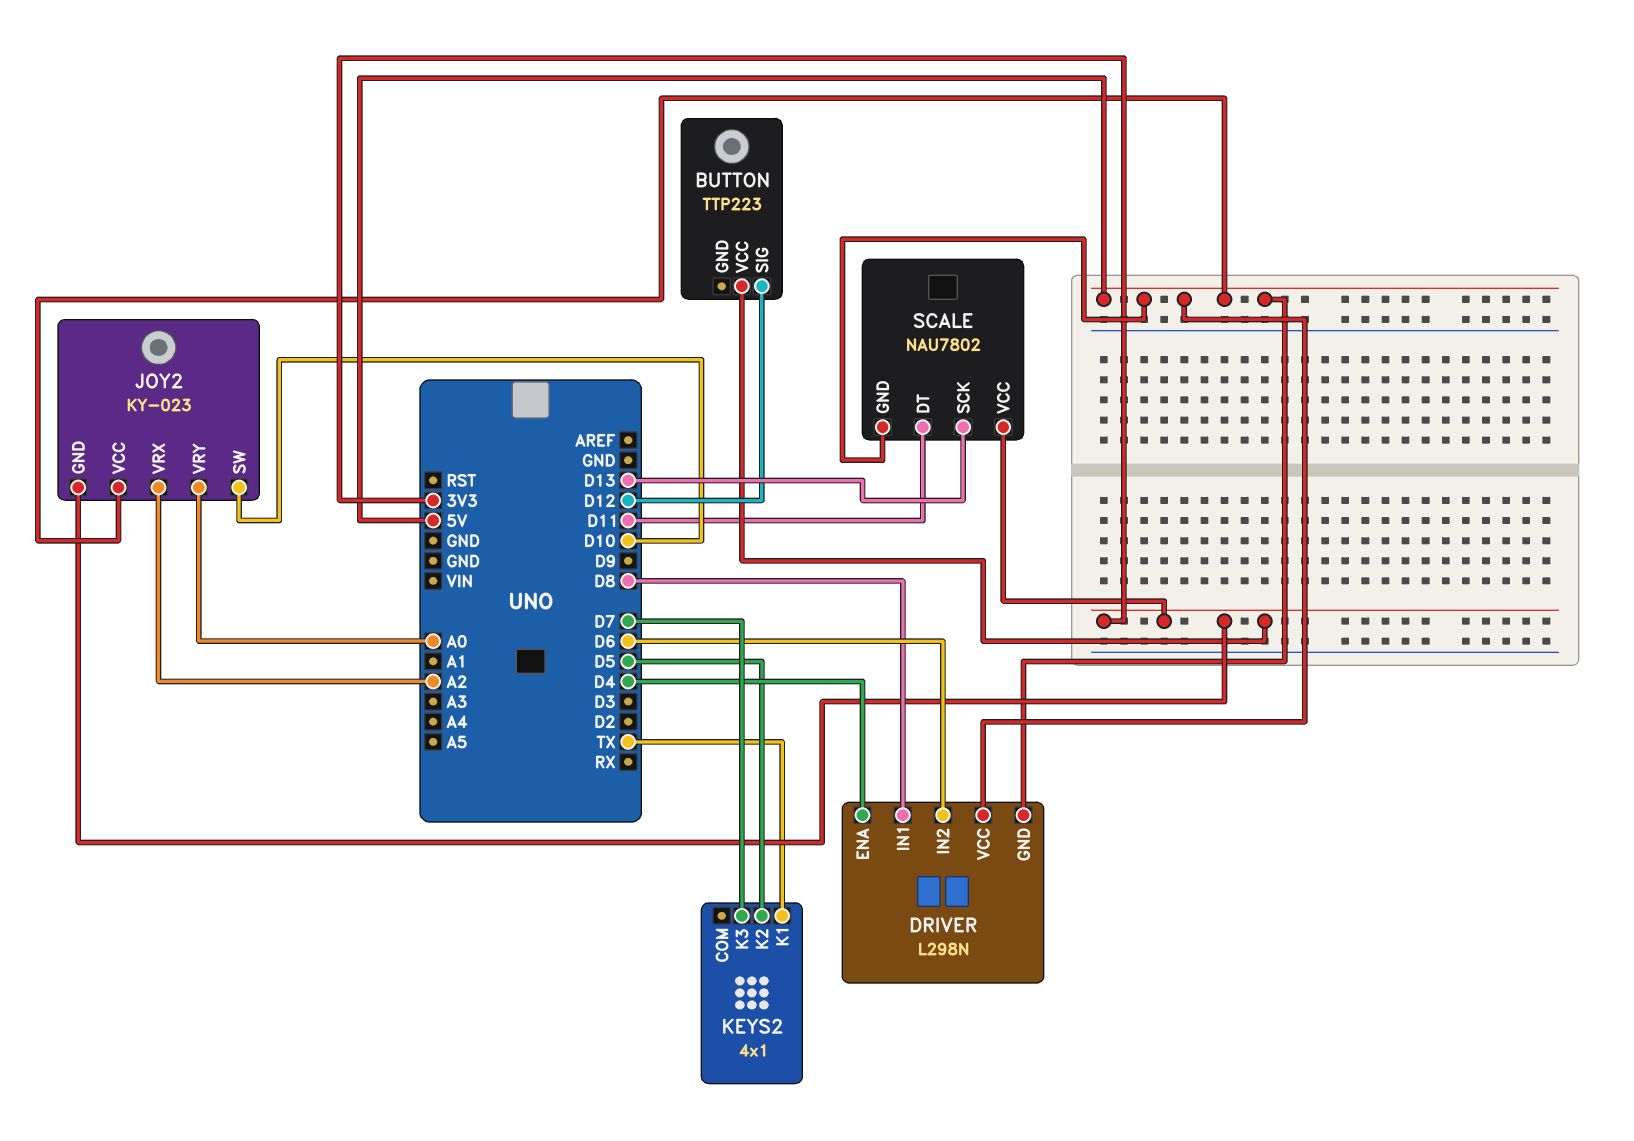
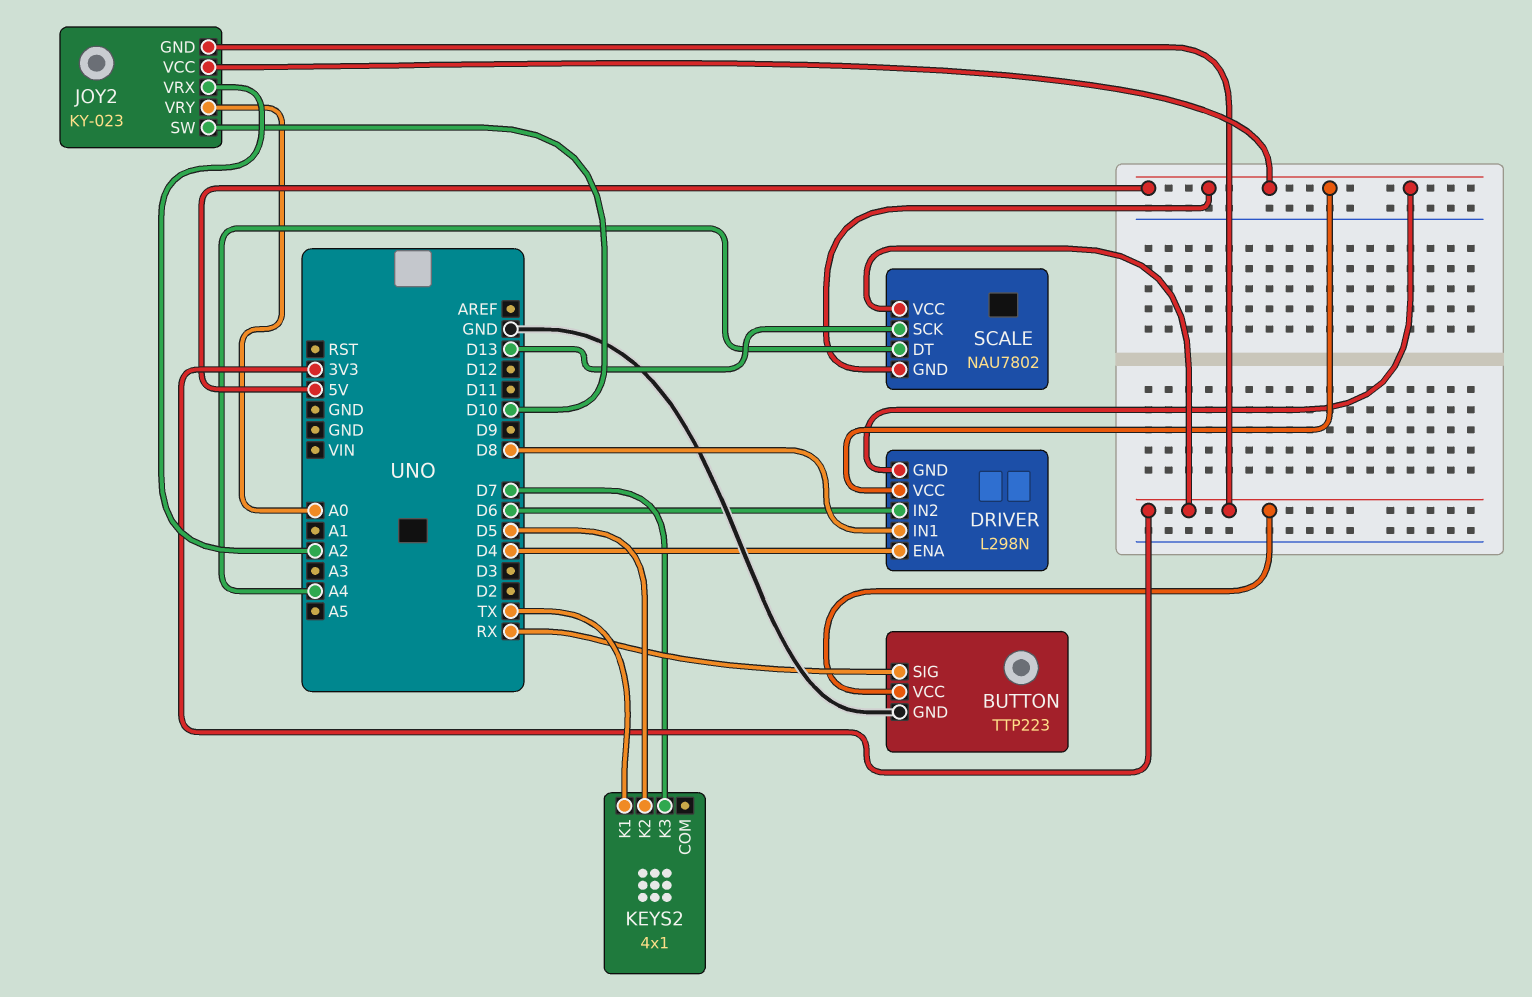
BUTTON pin GND: none -> GND
BUTTON pin SIG: D12 -> RX
SCALE pin DT: D11 -> A4

